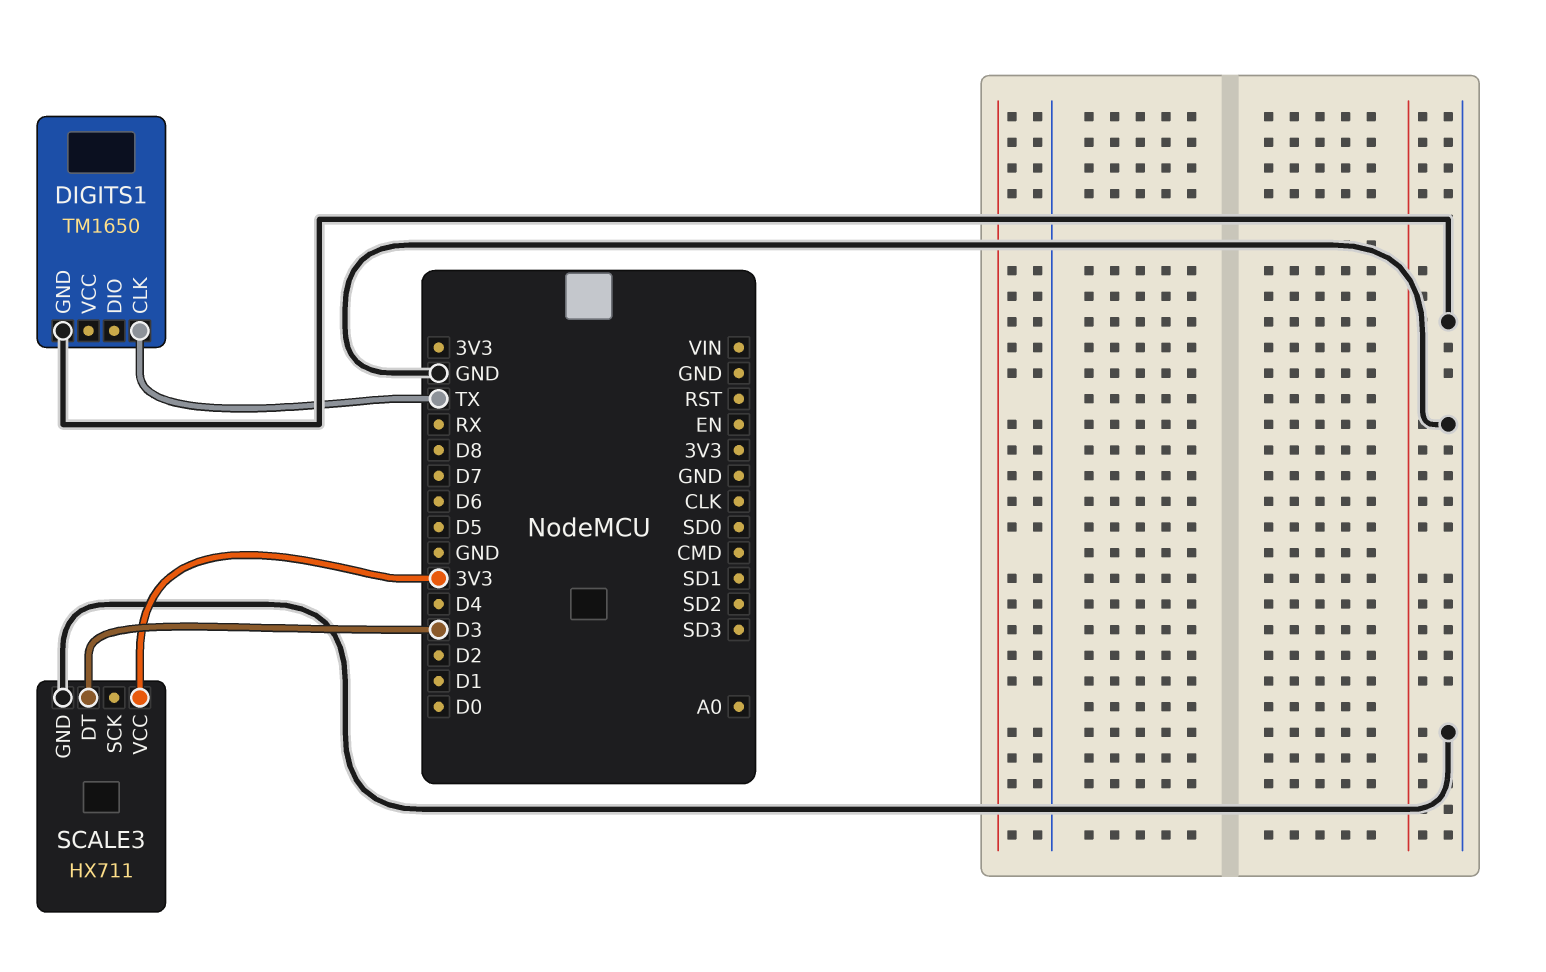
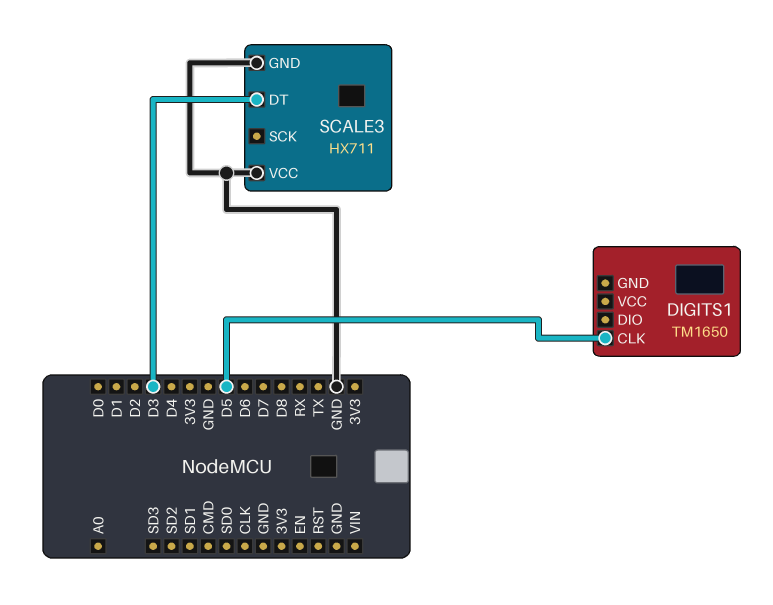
DIGITS1 pin CLK: TX -> D5
DIGITS1 pin GND: GND -> none
SCALE3 pin VCC: 3V3 -> GND

